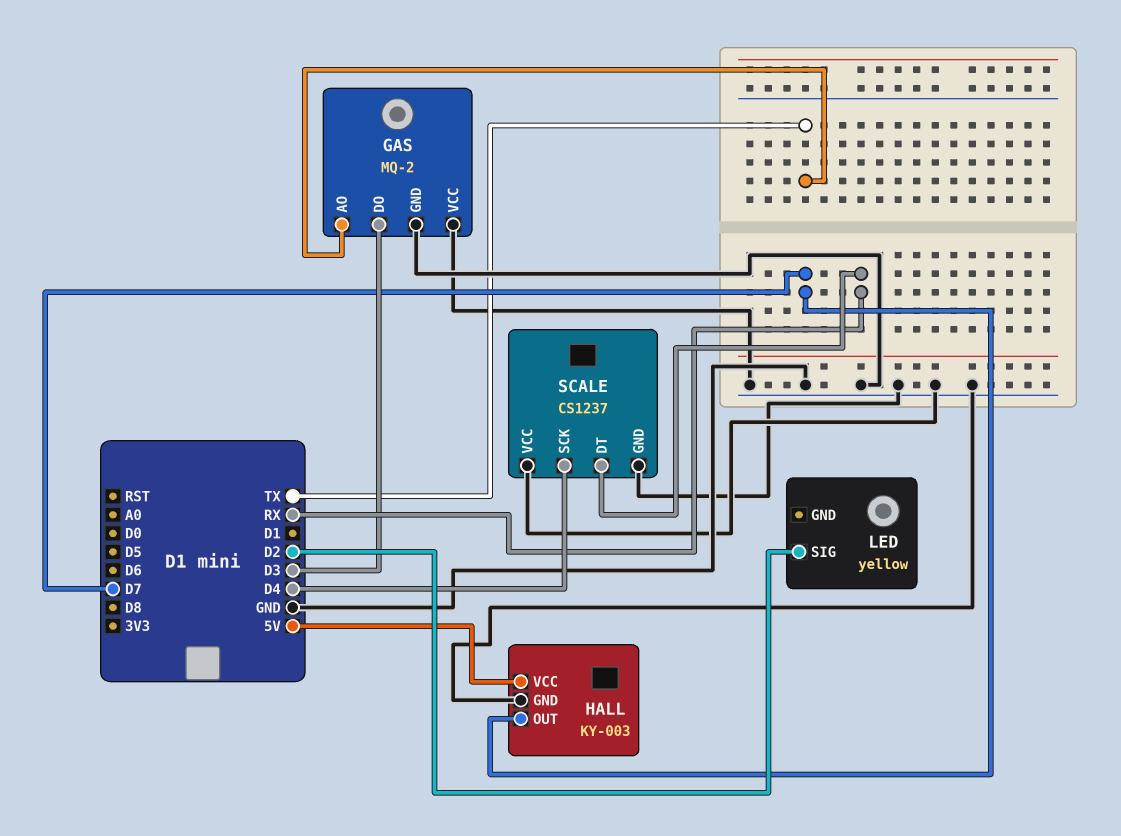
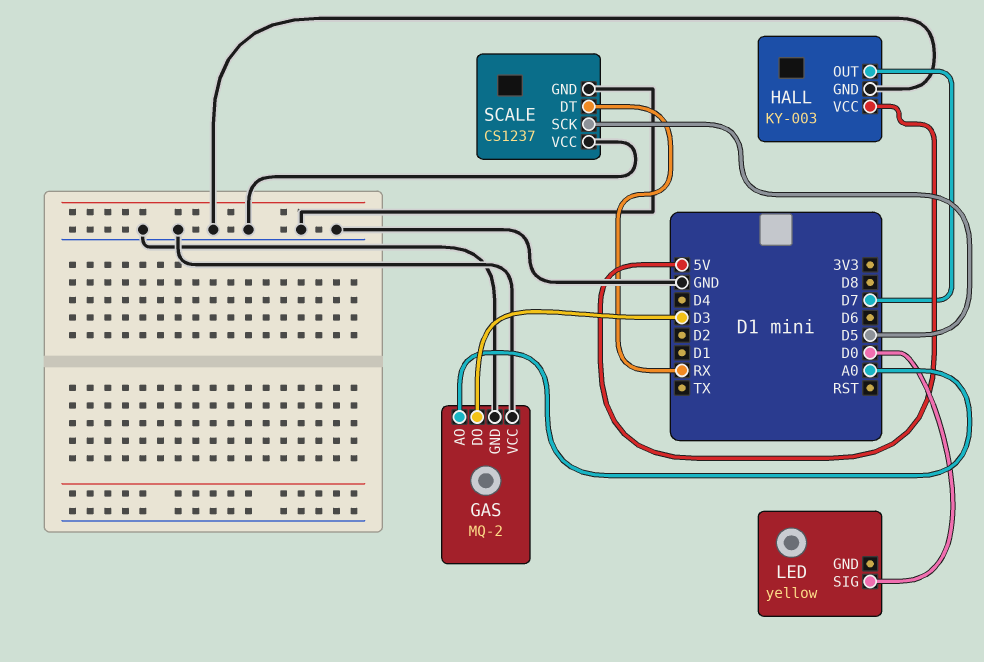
GAS pin AO: TX -> A0
LED pin SIG: D2 -> D0
SCALE pin SCK: D4 -> D5

